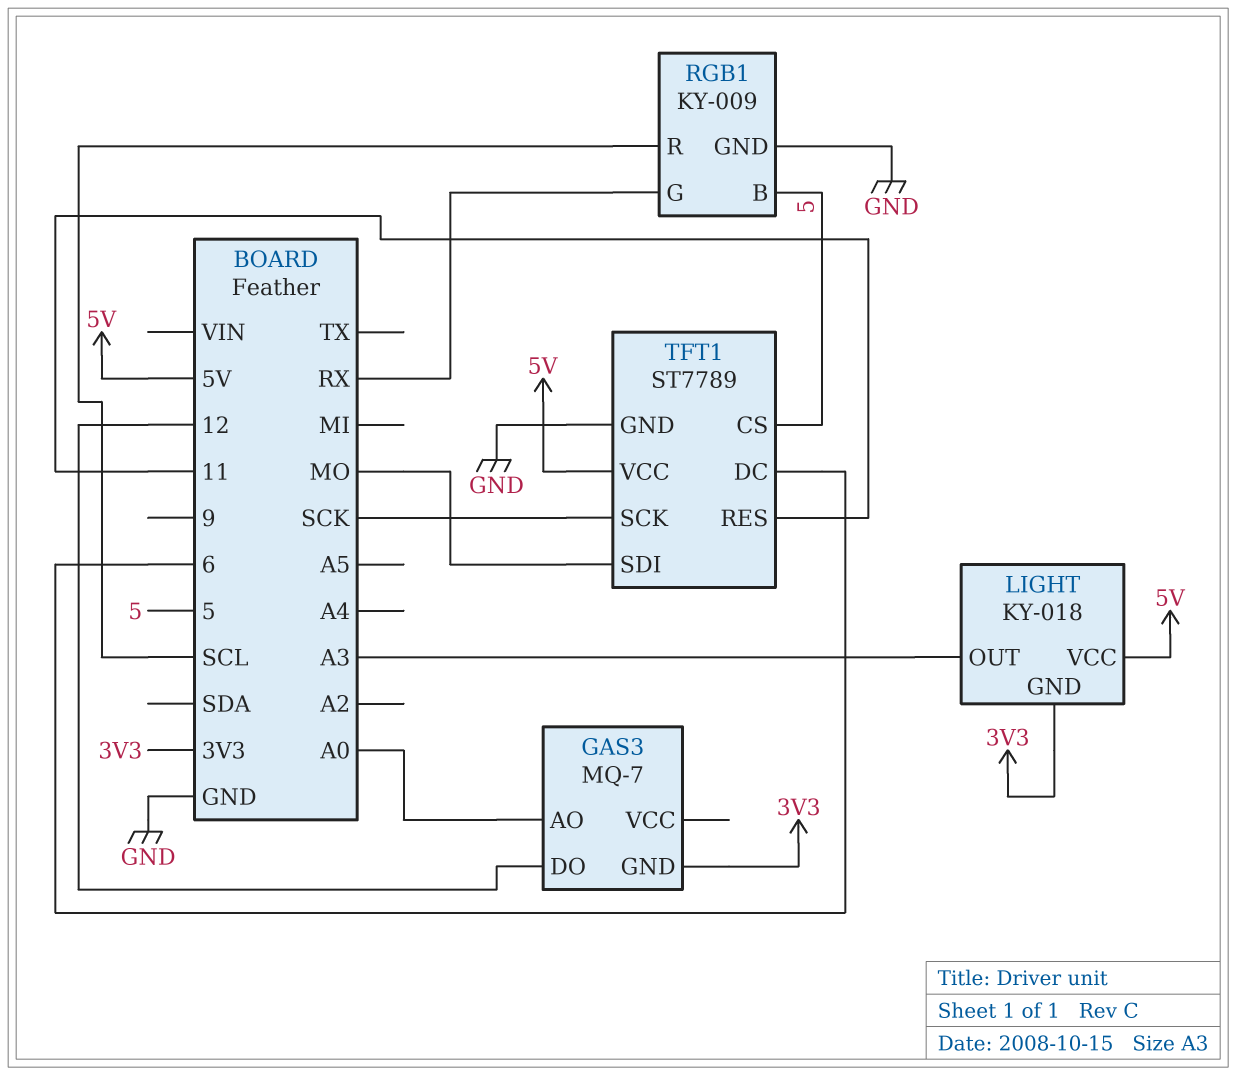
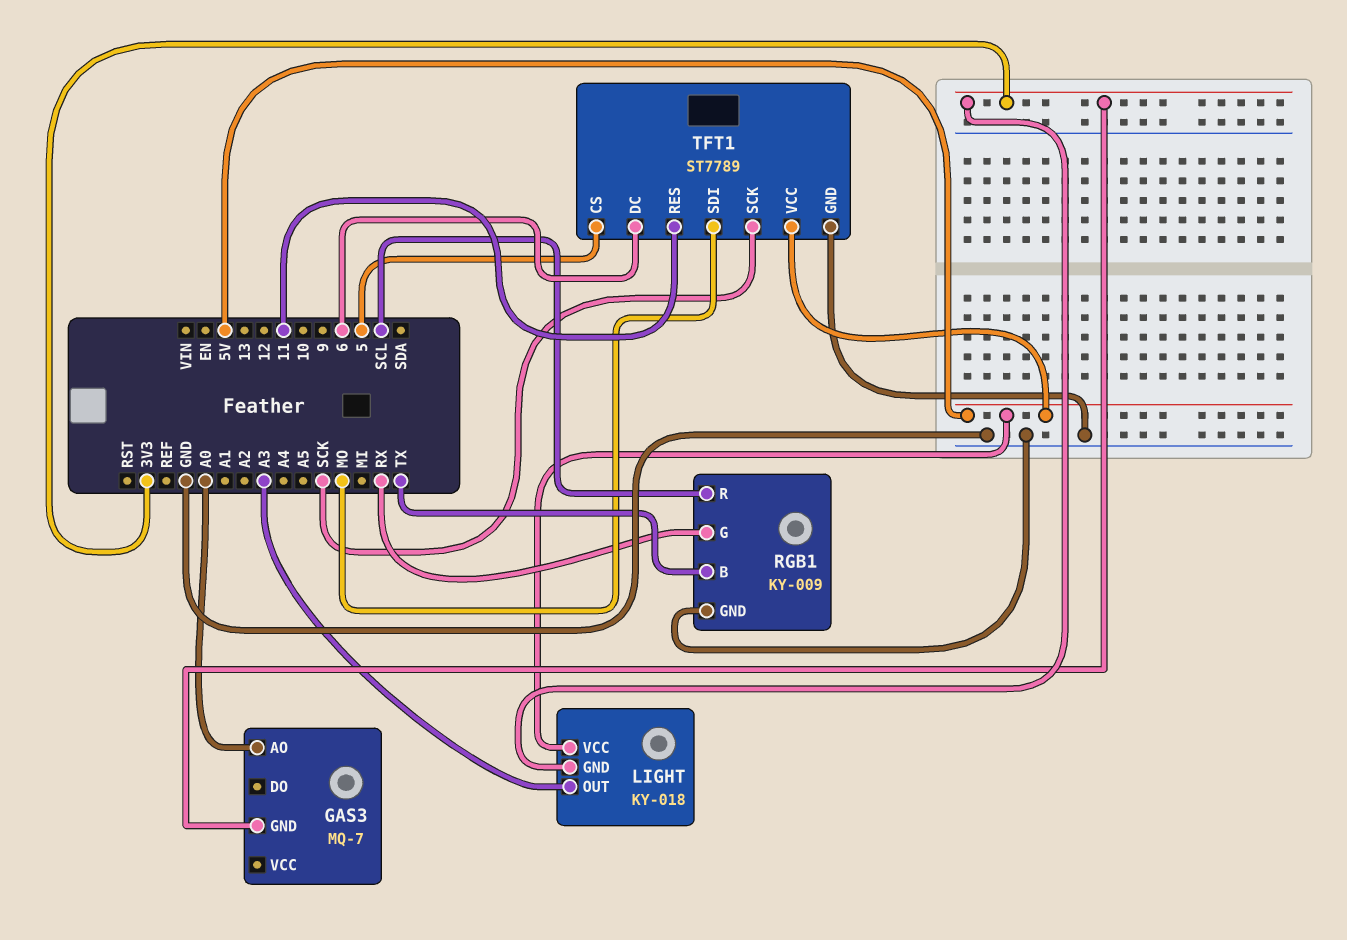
GAS3 pin DO: 12 -> none
RGB1 pin B: 5 -> TX

